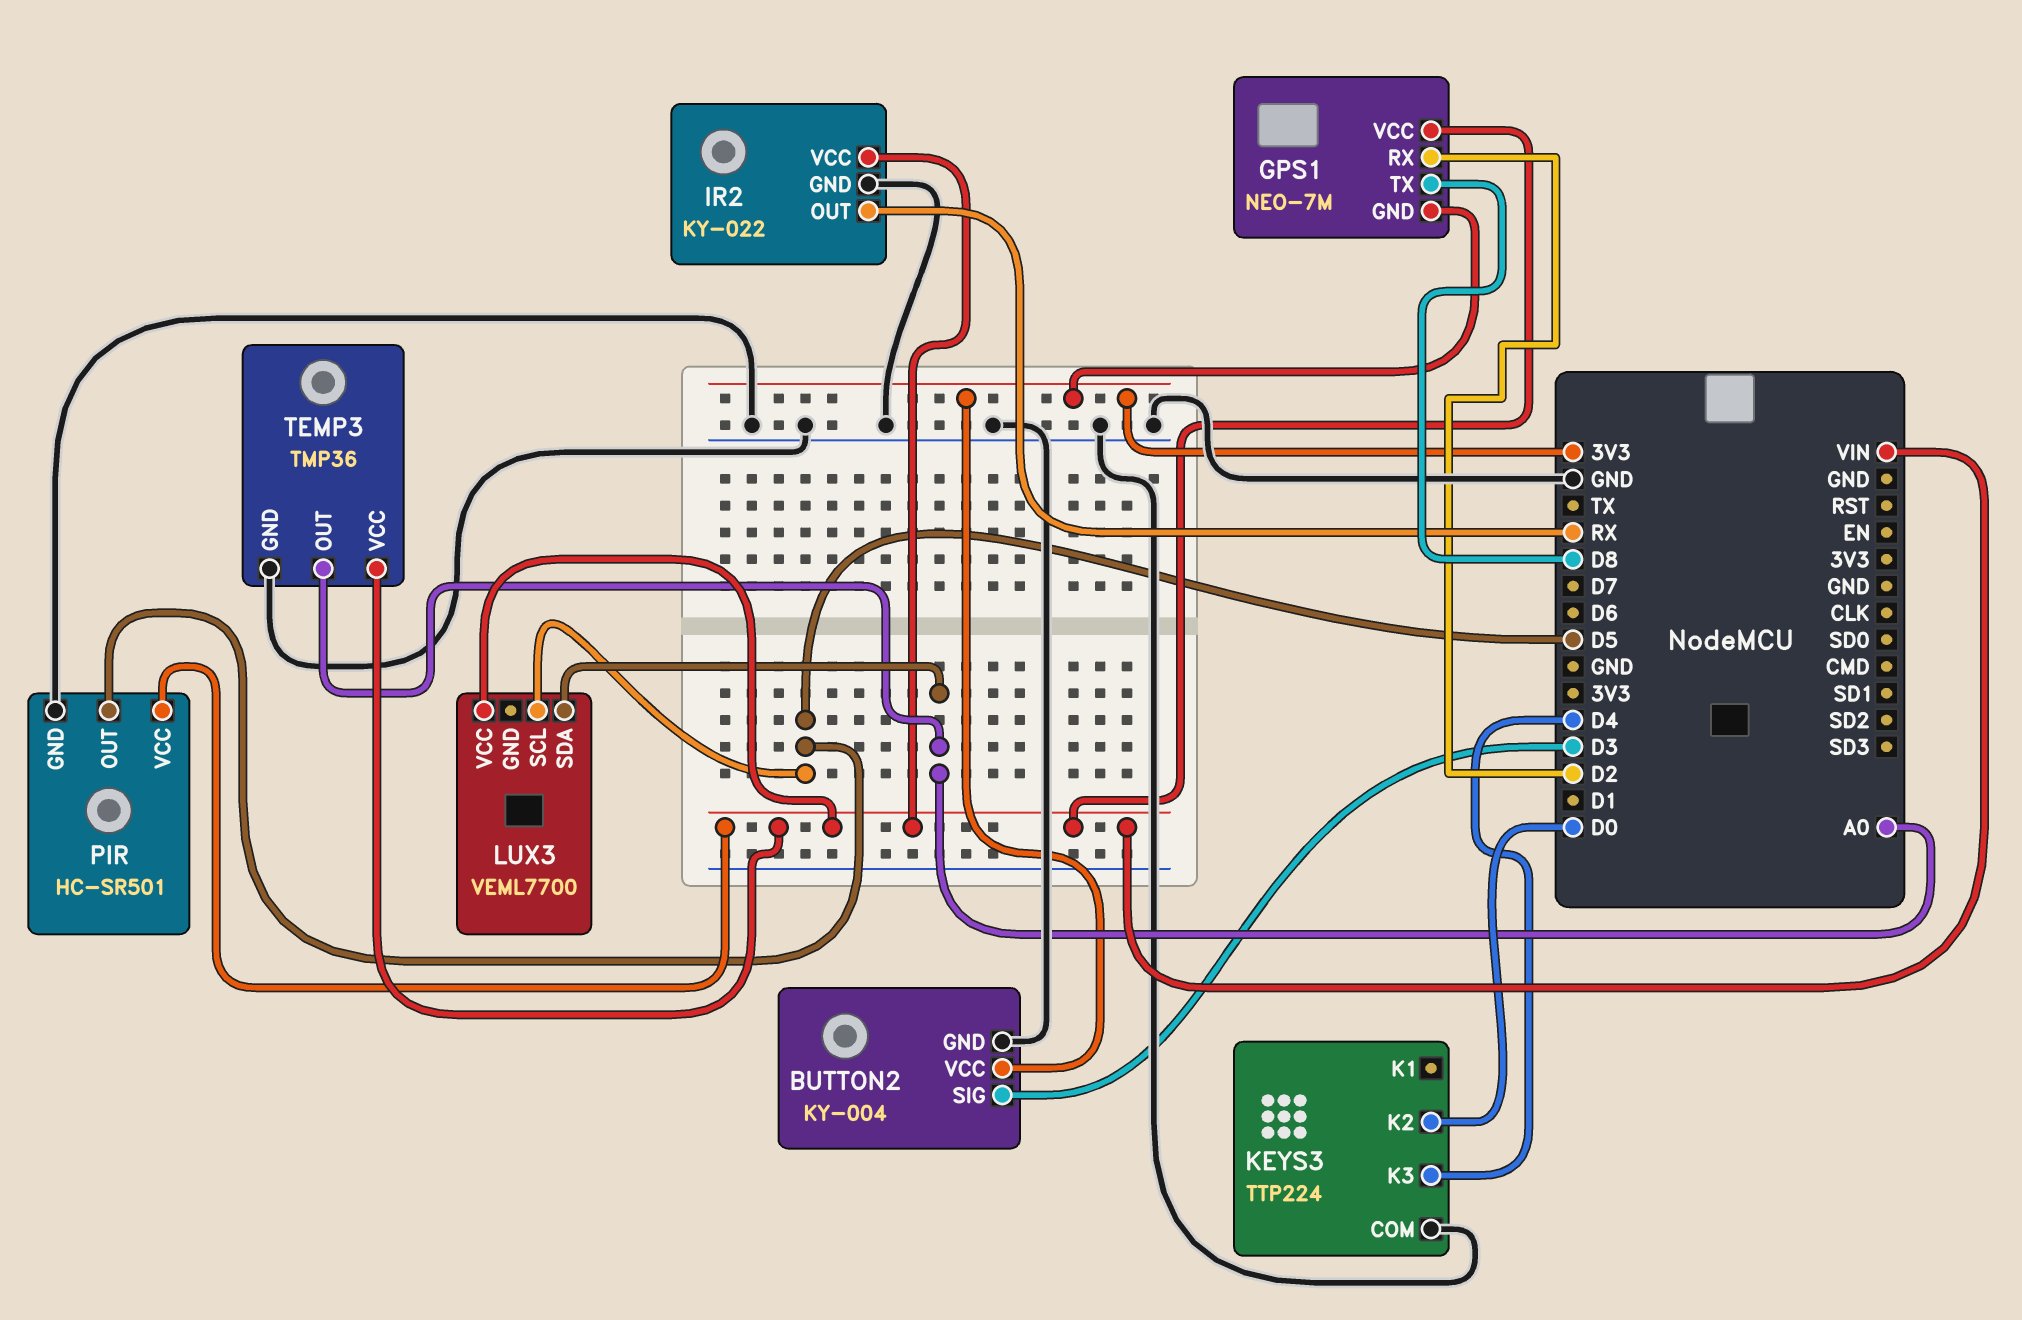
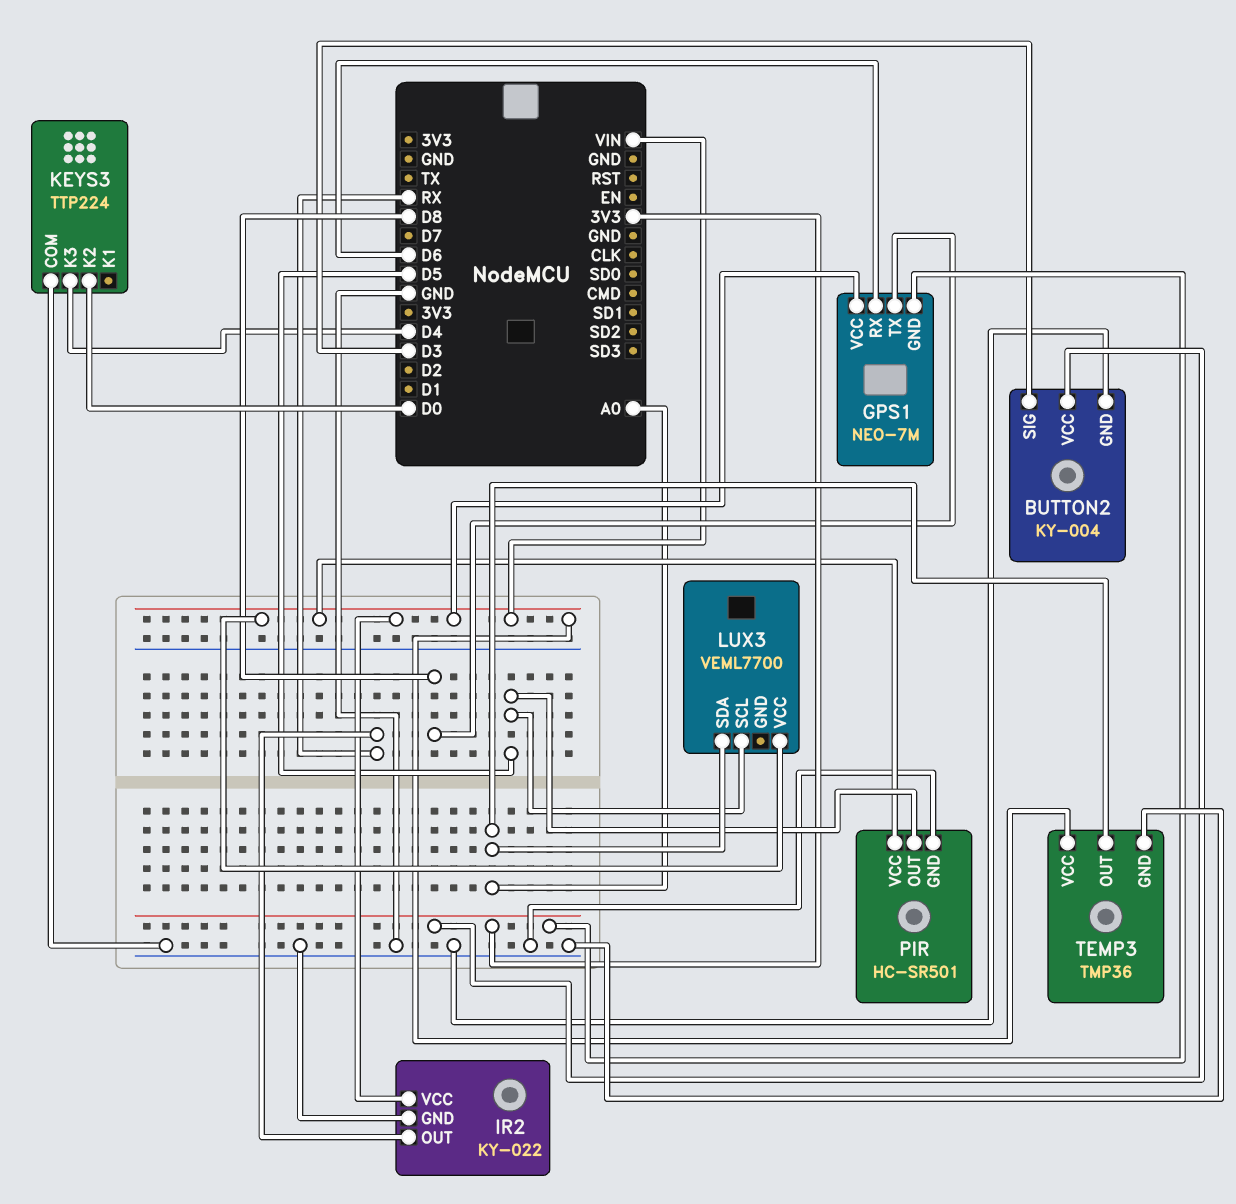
GPS1 pin RX: D2 -> D6

